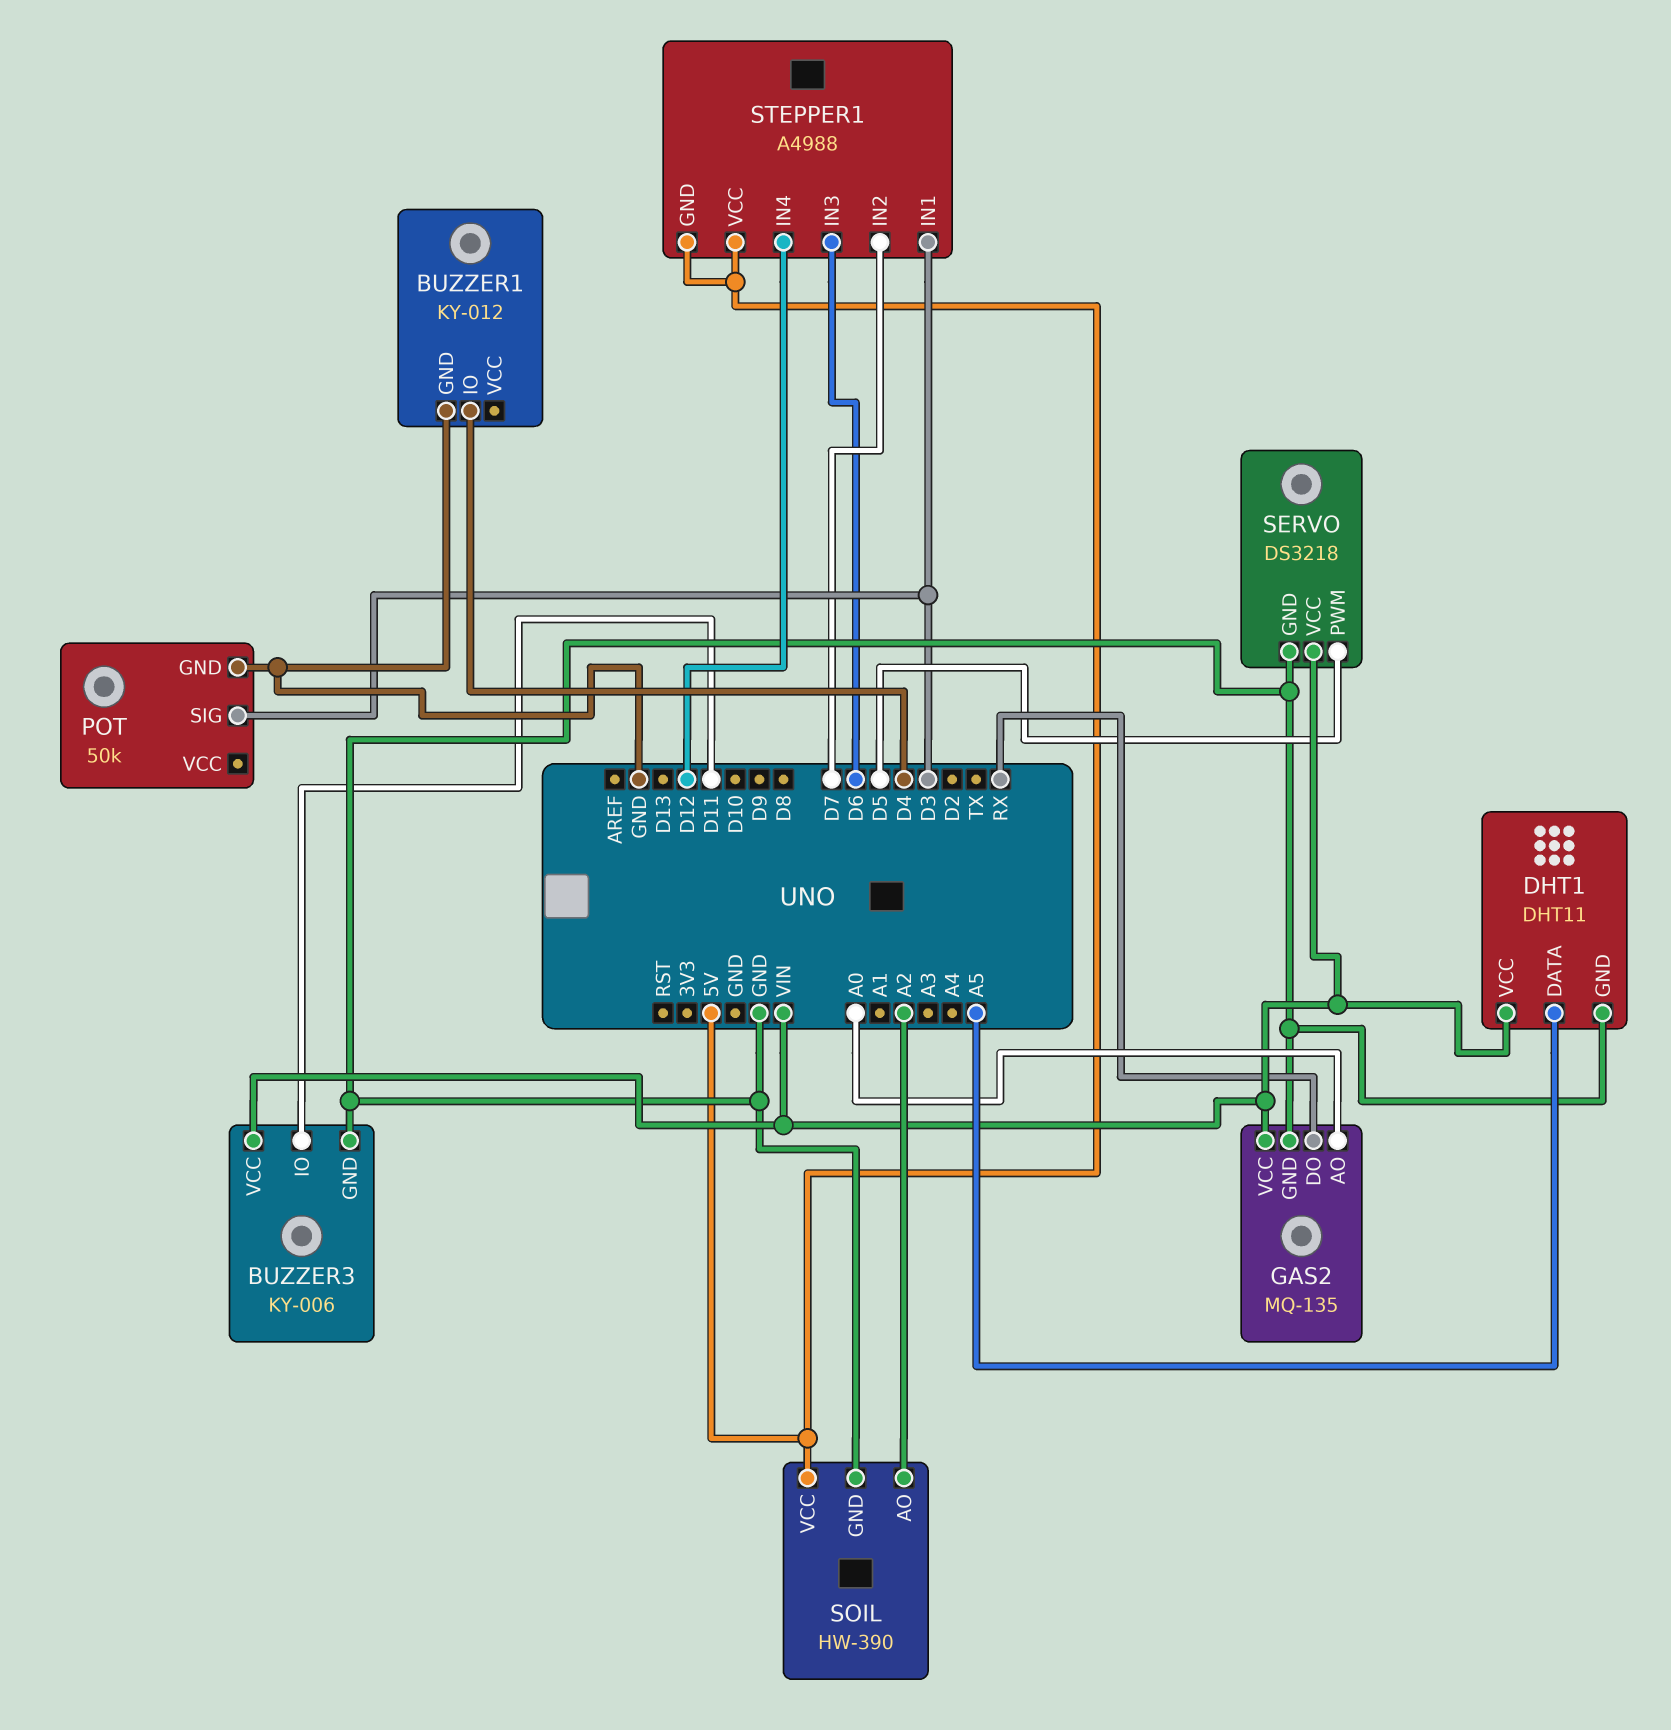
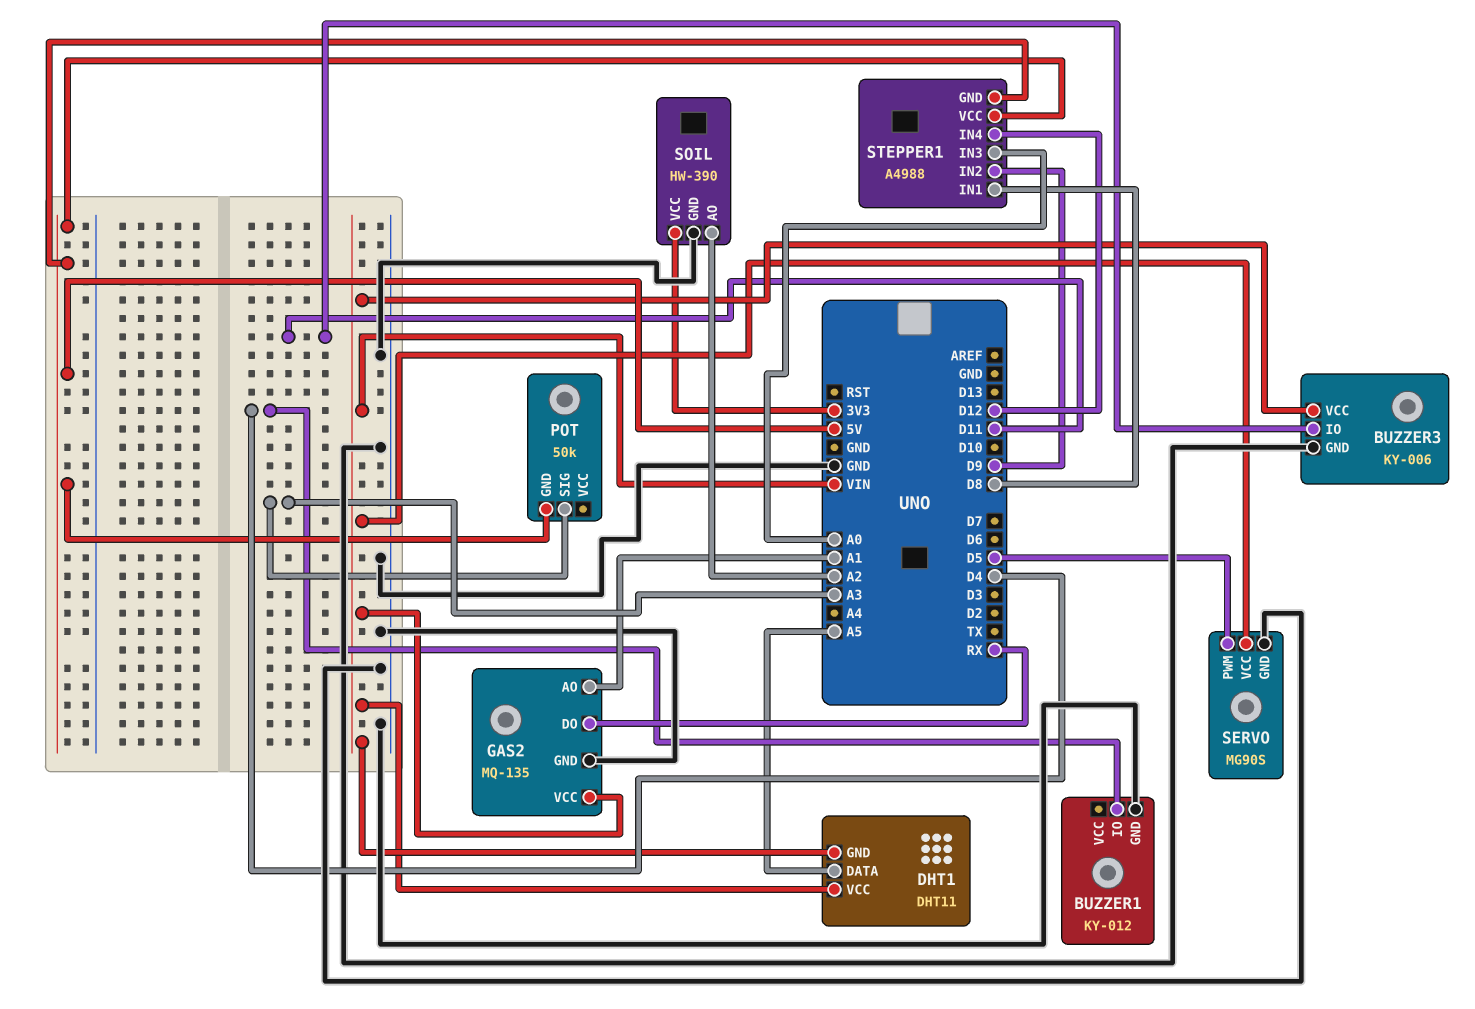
DHT1 pin GND: GND -> VIN
GAS2 pin AO: A0 -> A1
POT pin GND: GND -> 5V
POT pin SIG: D3 -> A3
SERVO: DS3218 -> MG90S
SOIL pin VCC: 5V -> 3V3
STEPPER1 pin IN1: D3 -> D8
STEPPER1 pin IN2: D7 -> D9
STEPPER1 pin IN3: D6 -> A0

